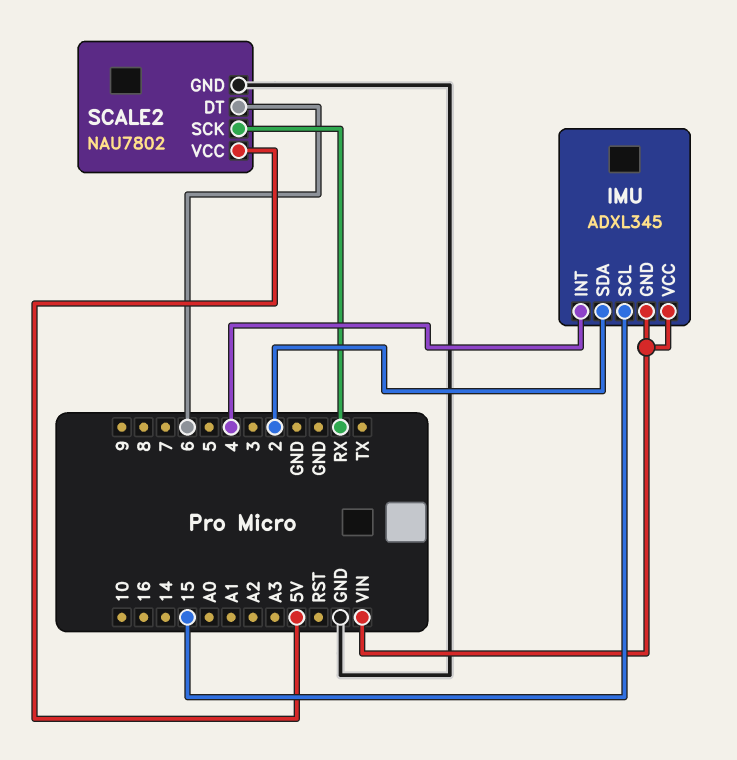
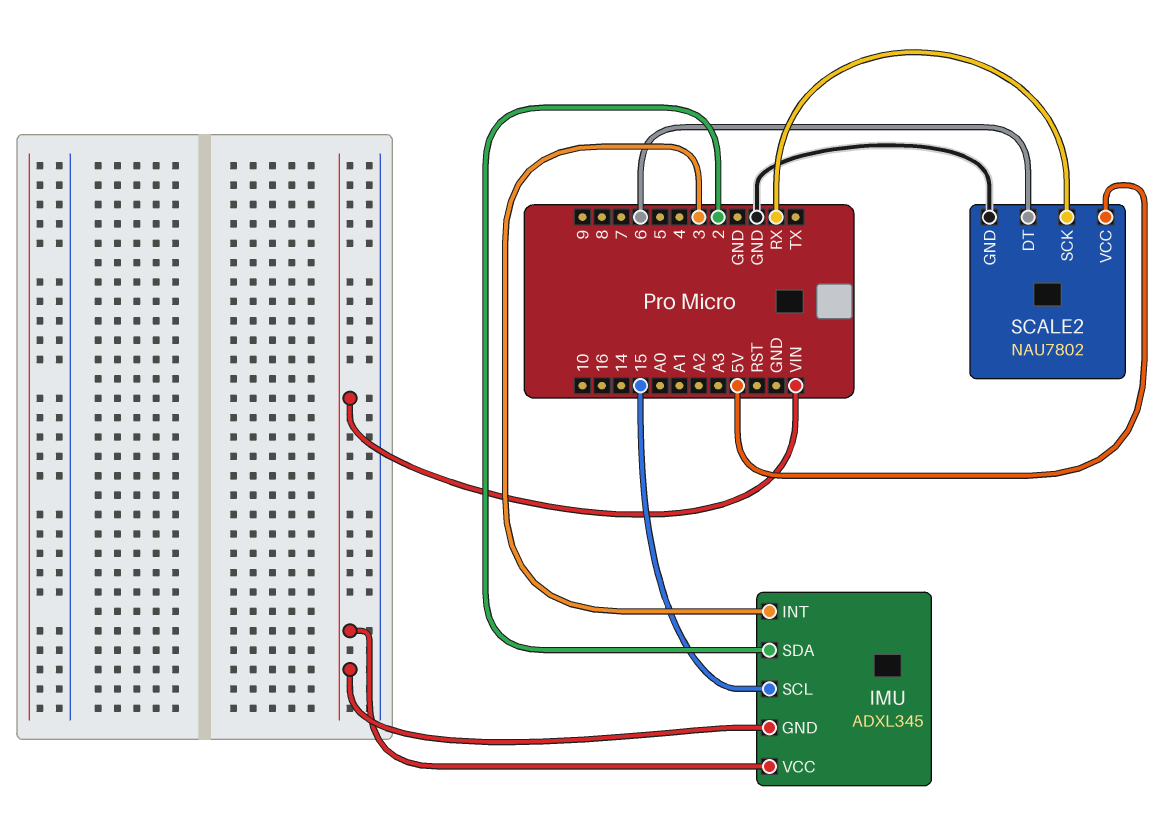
IMU pin INT: 4 -> 3

